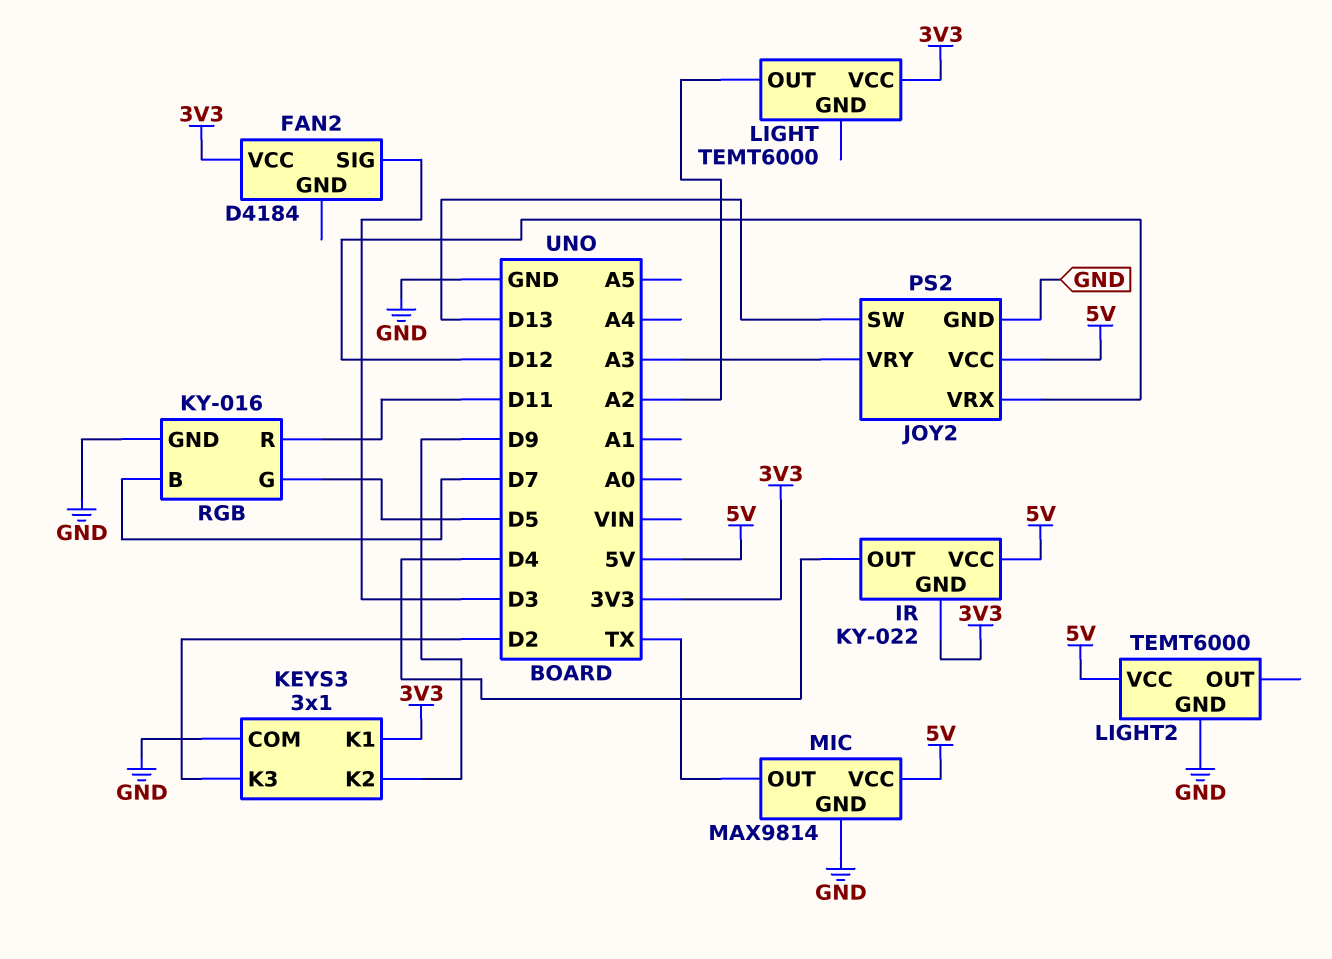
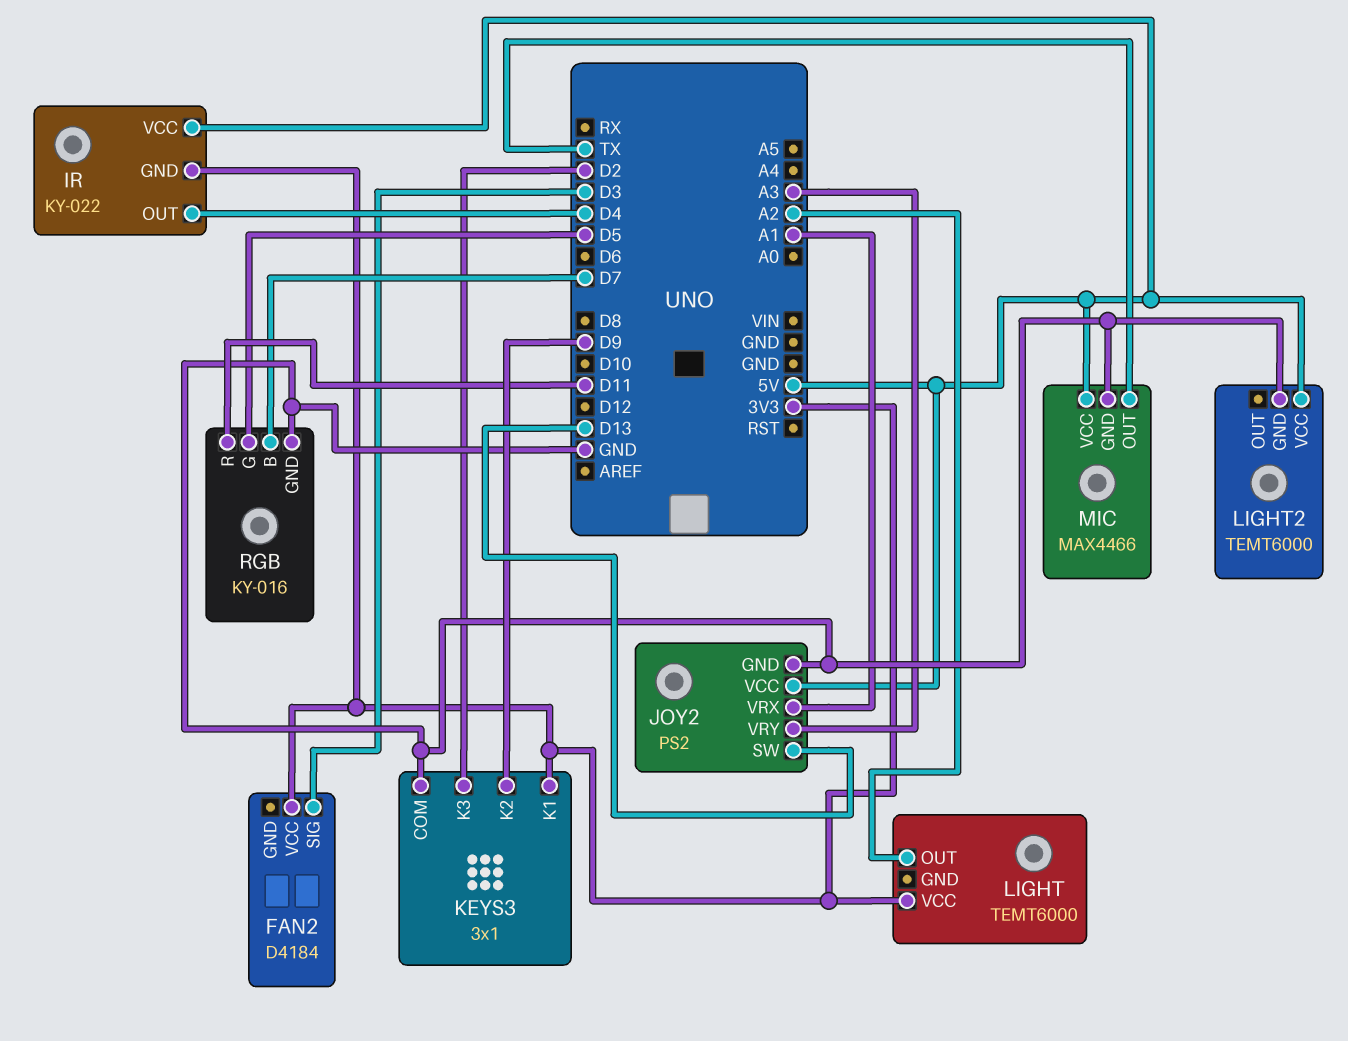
JOY2 pin VRX: D12 -> A1
MIC: MAX9814 -> MAX4466

